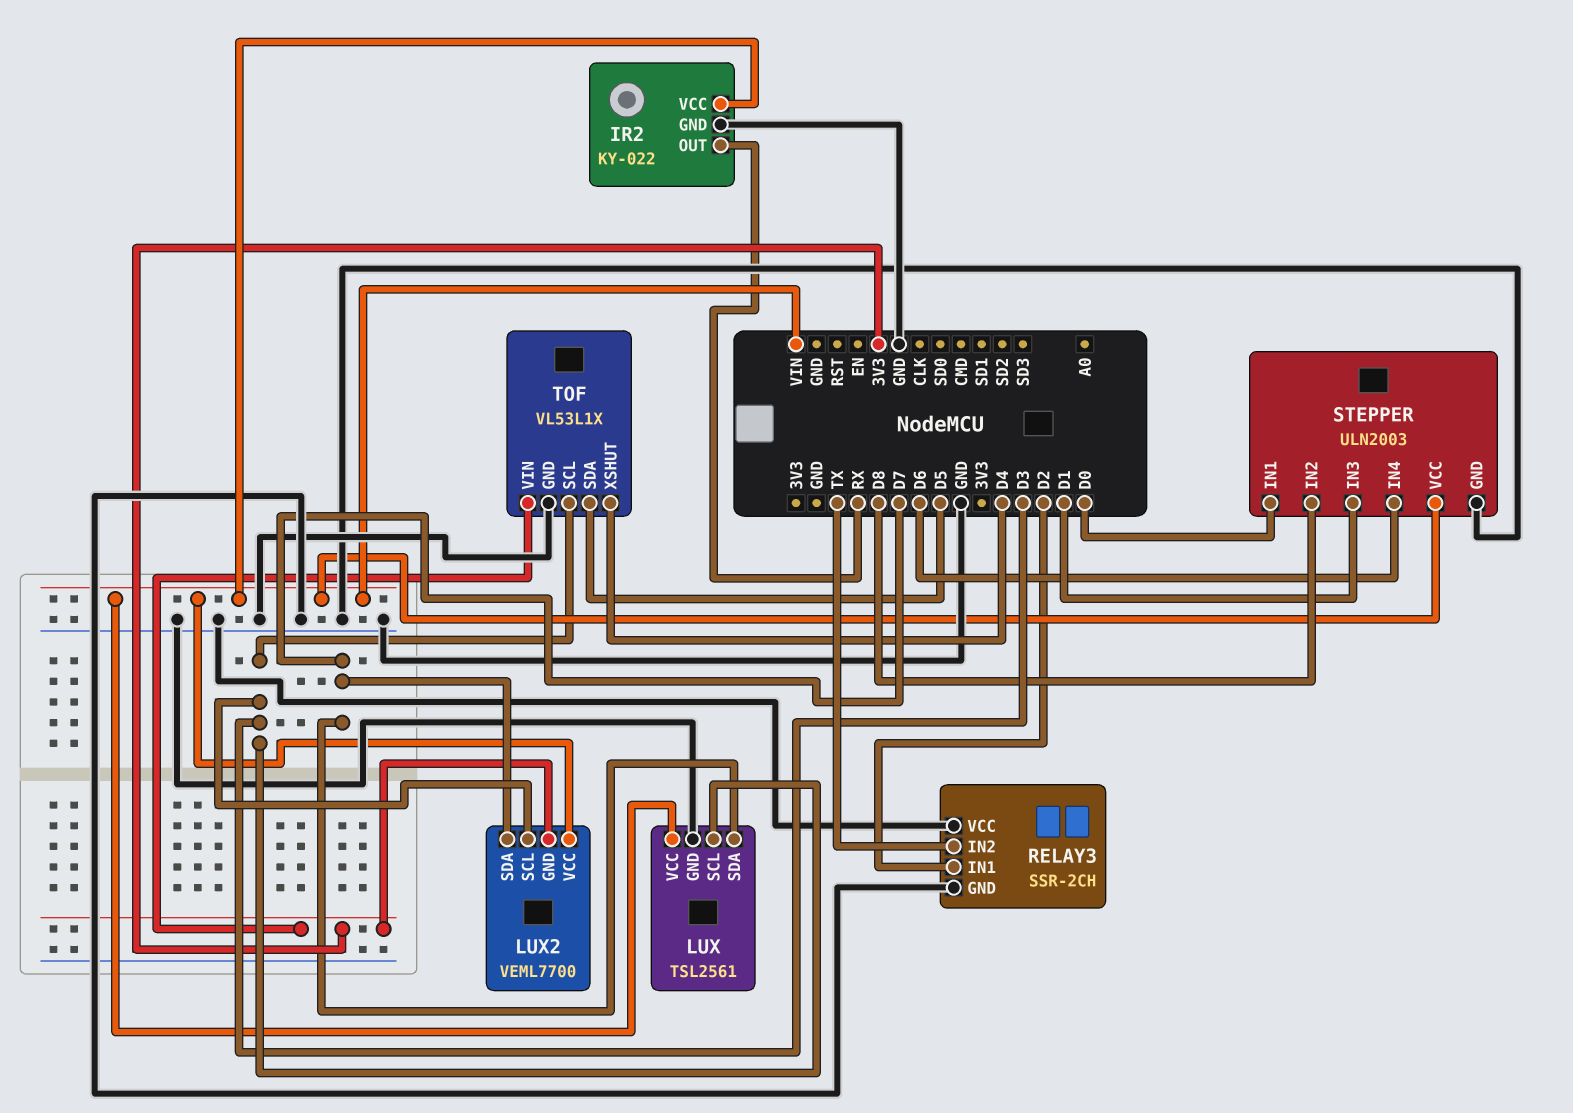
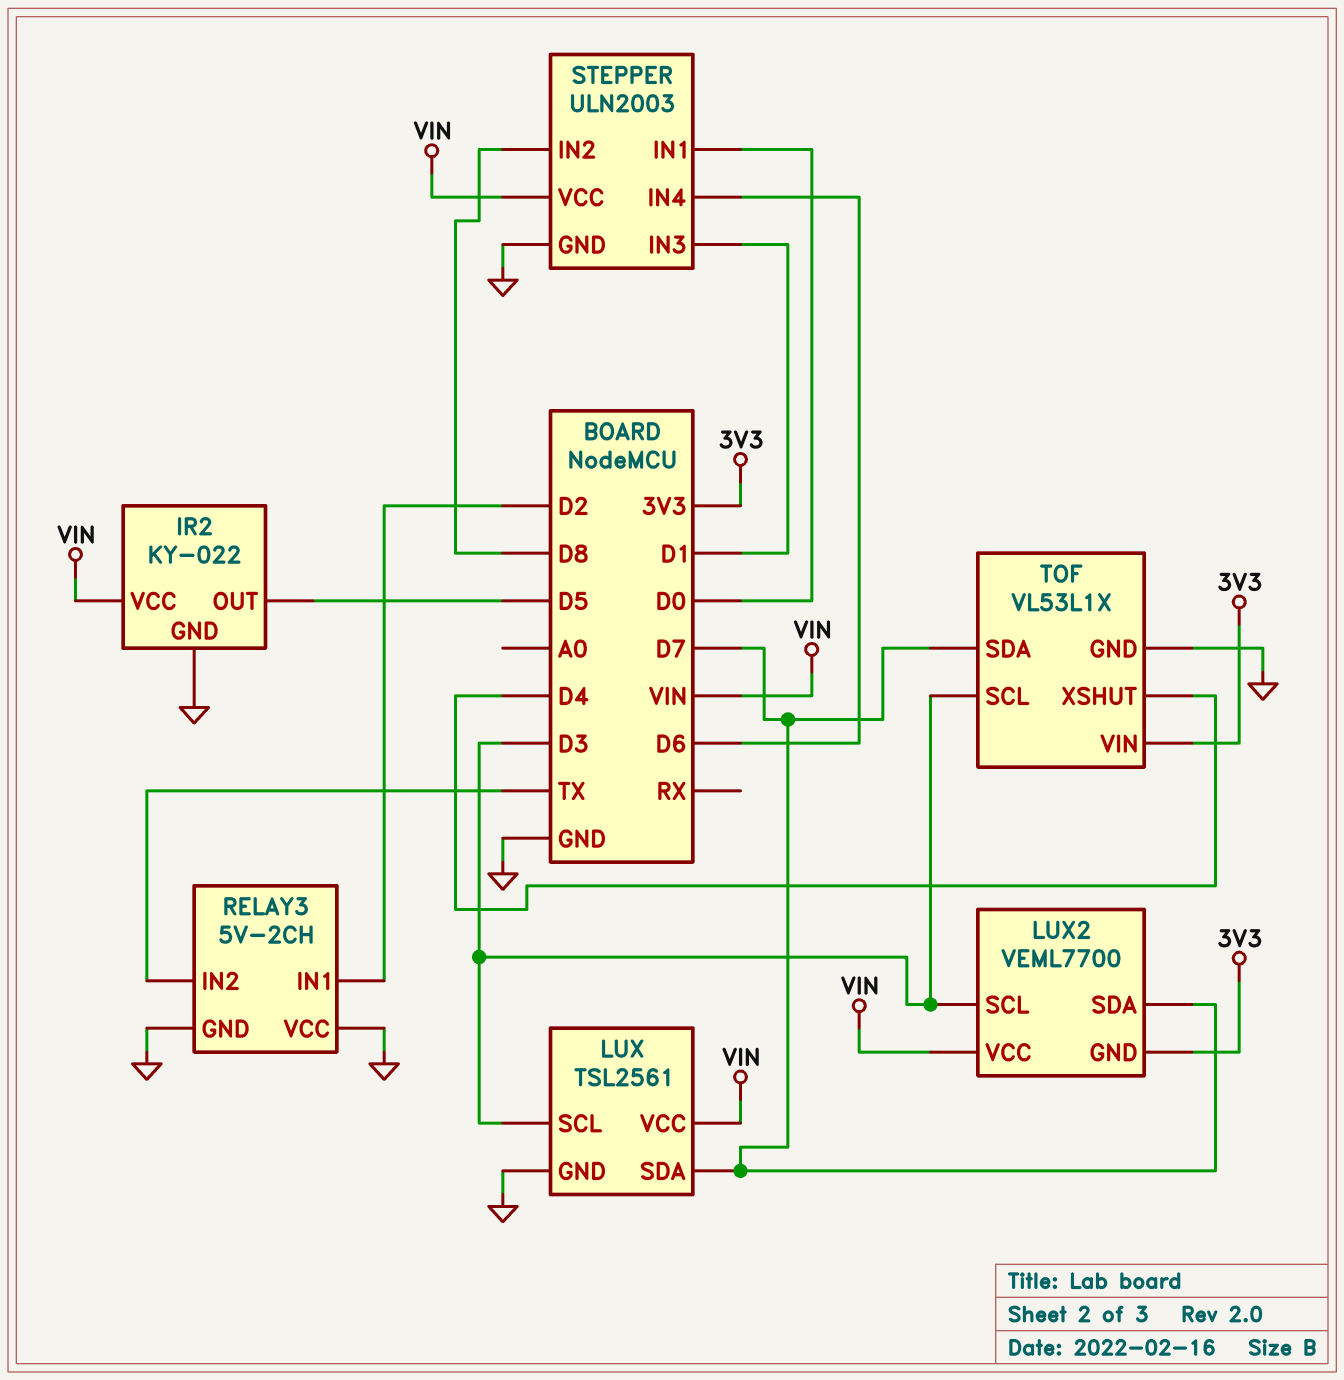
IR2 pin OUT: RX -> D5
RELAY3: SSR-2CH -> 5V-2CH
TOF pin SDA: D5 -> D7

